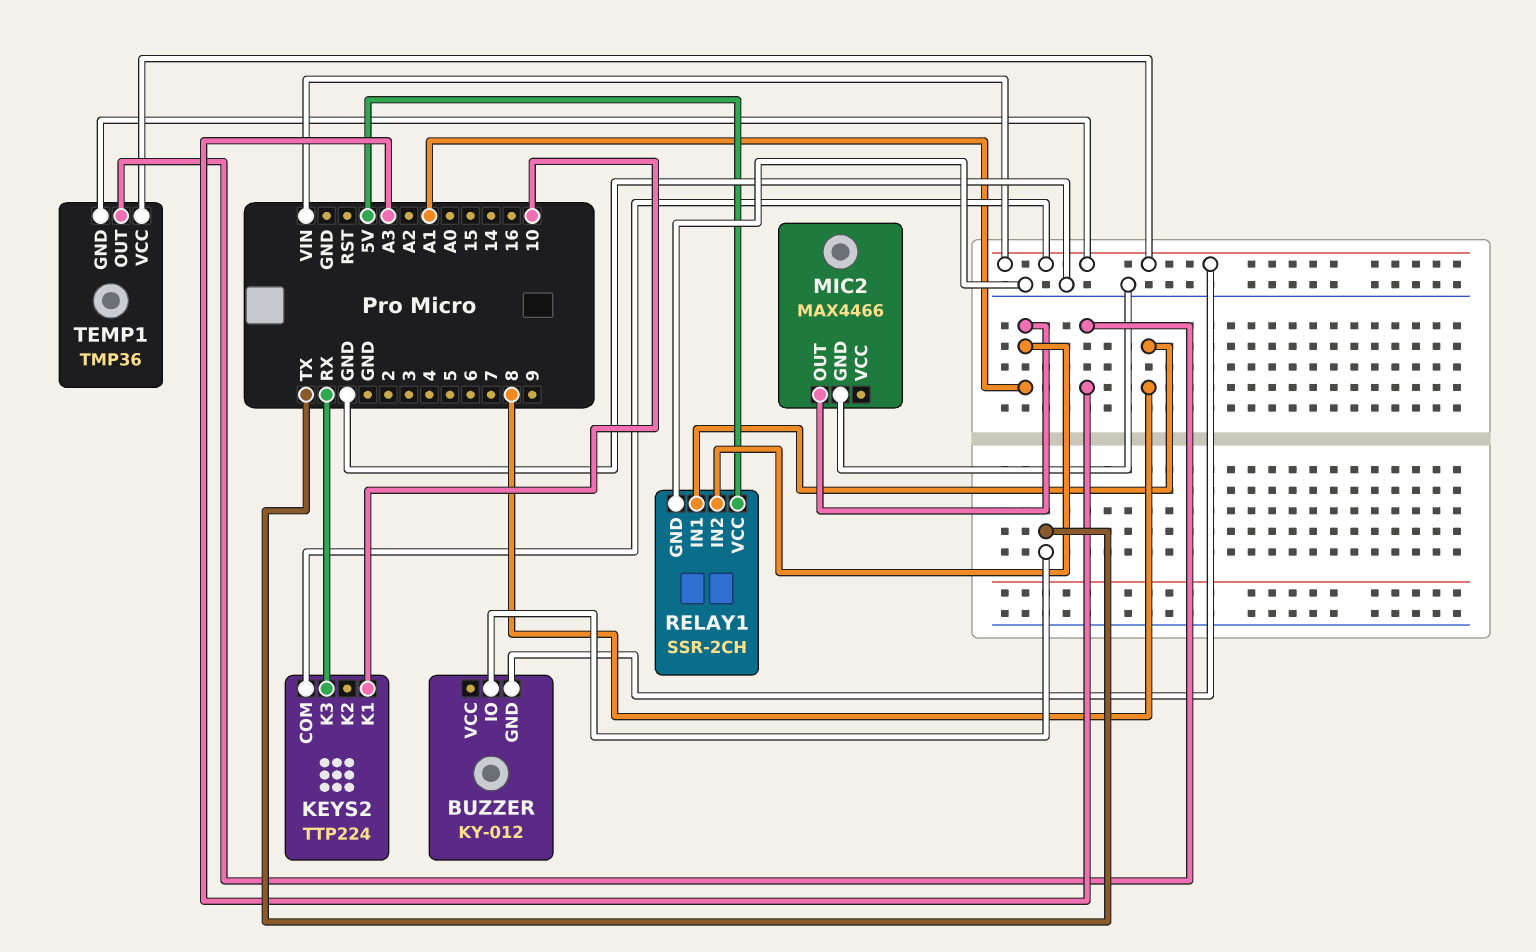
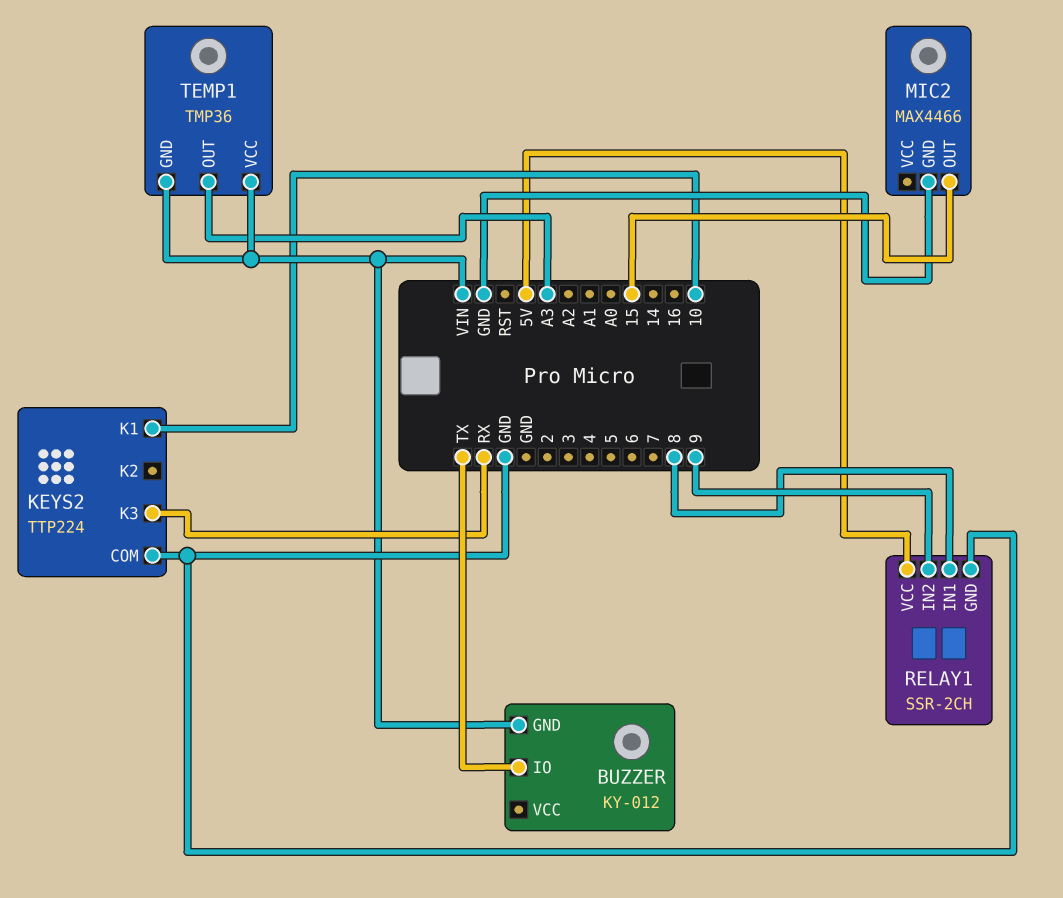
KEYS2 pin COM: VIN -> GND
MIC2 pin OUT: A1 -> 15
RELAY1 pin IN2: A1 -> 9

